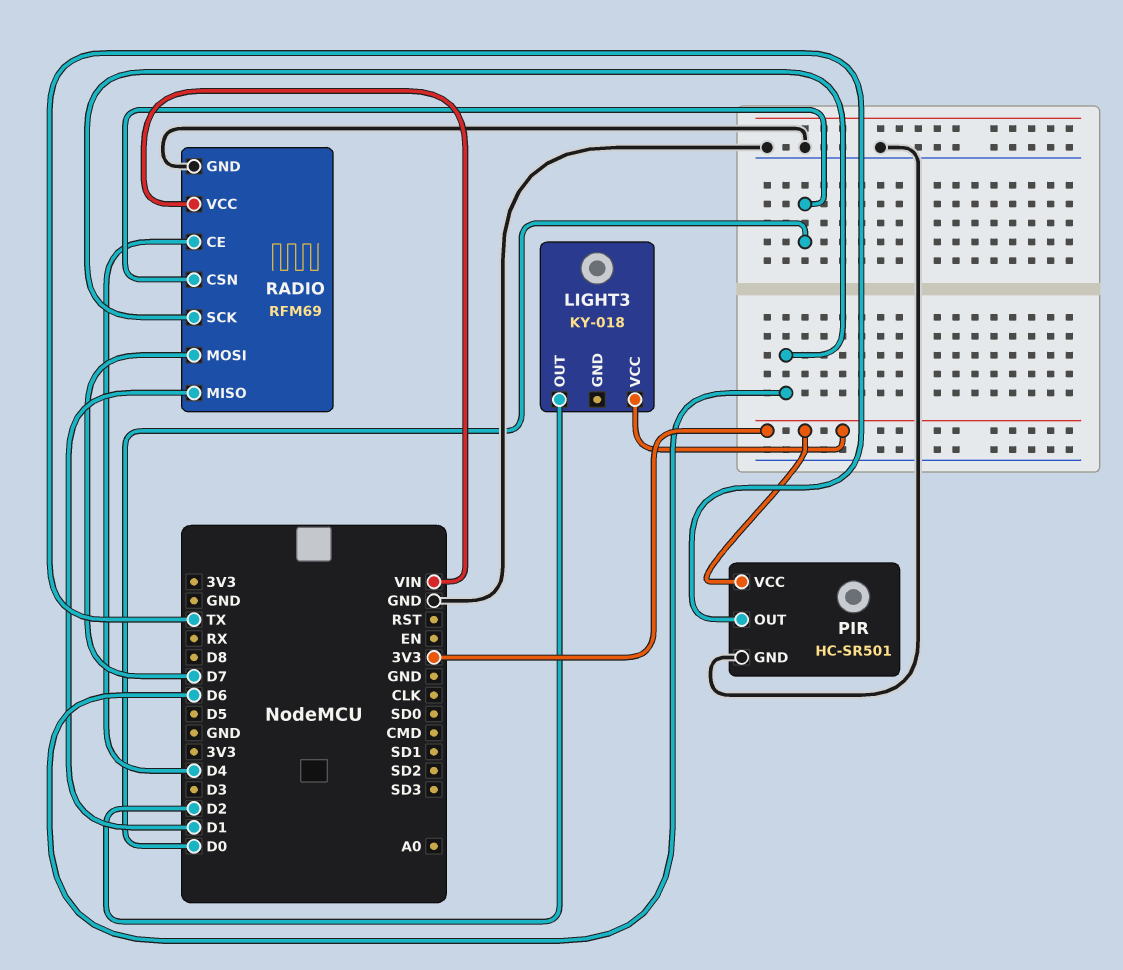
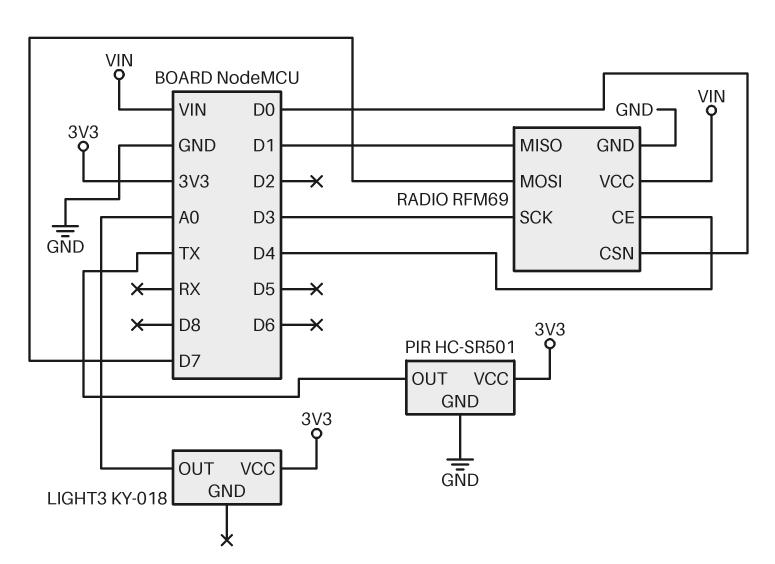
LIGHT3 pin OUT: D2 -> A0
RADIO pin SCK: D6 -> D3

